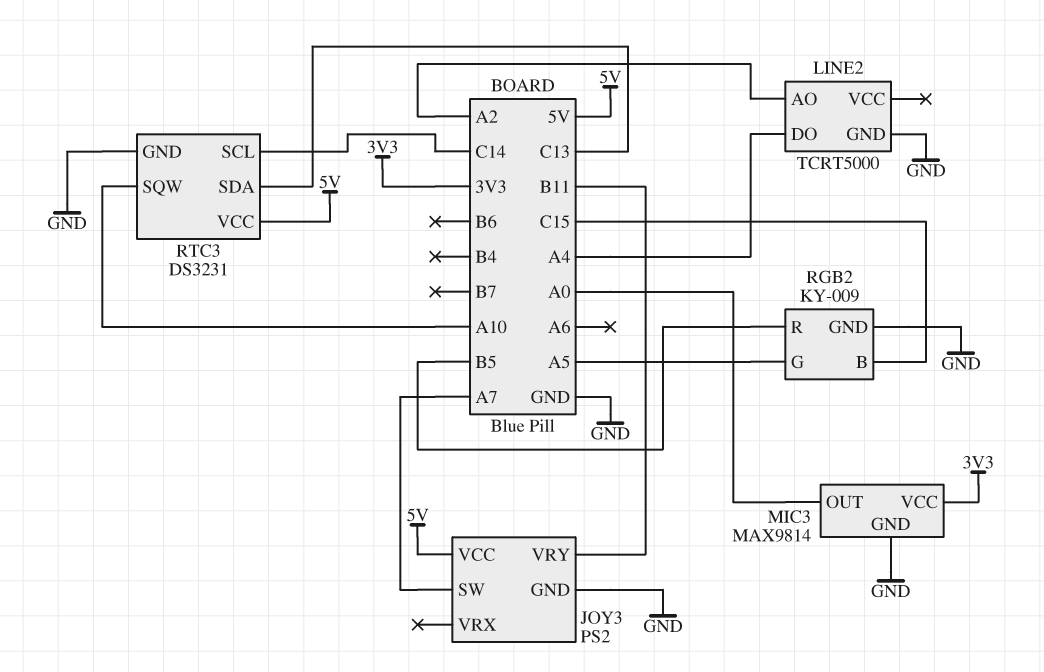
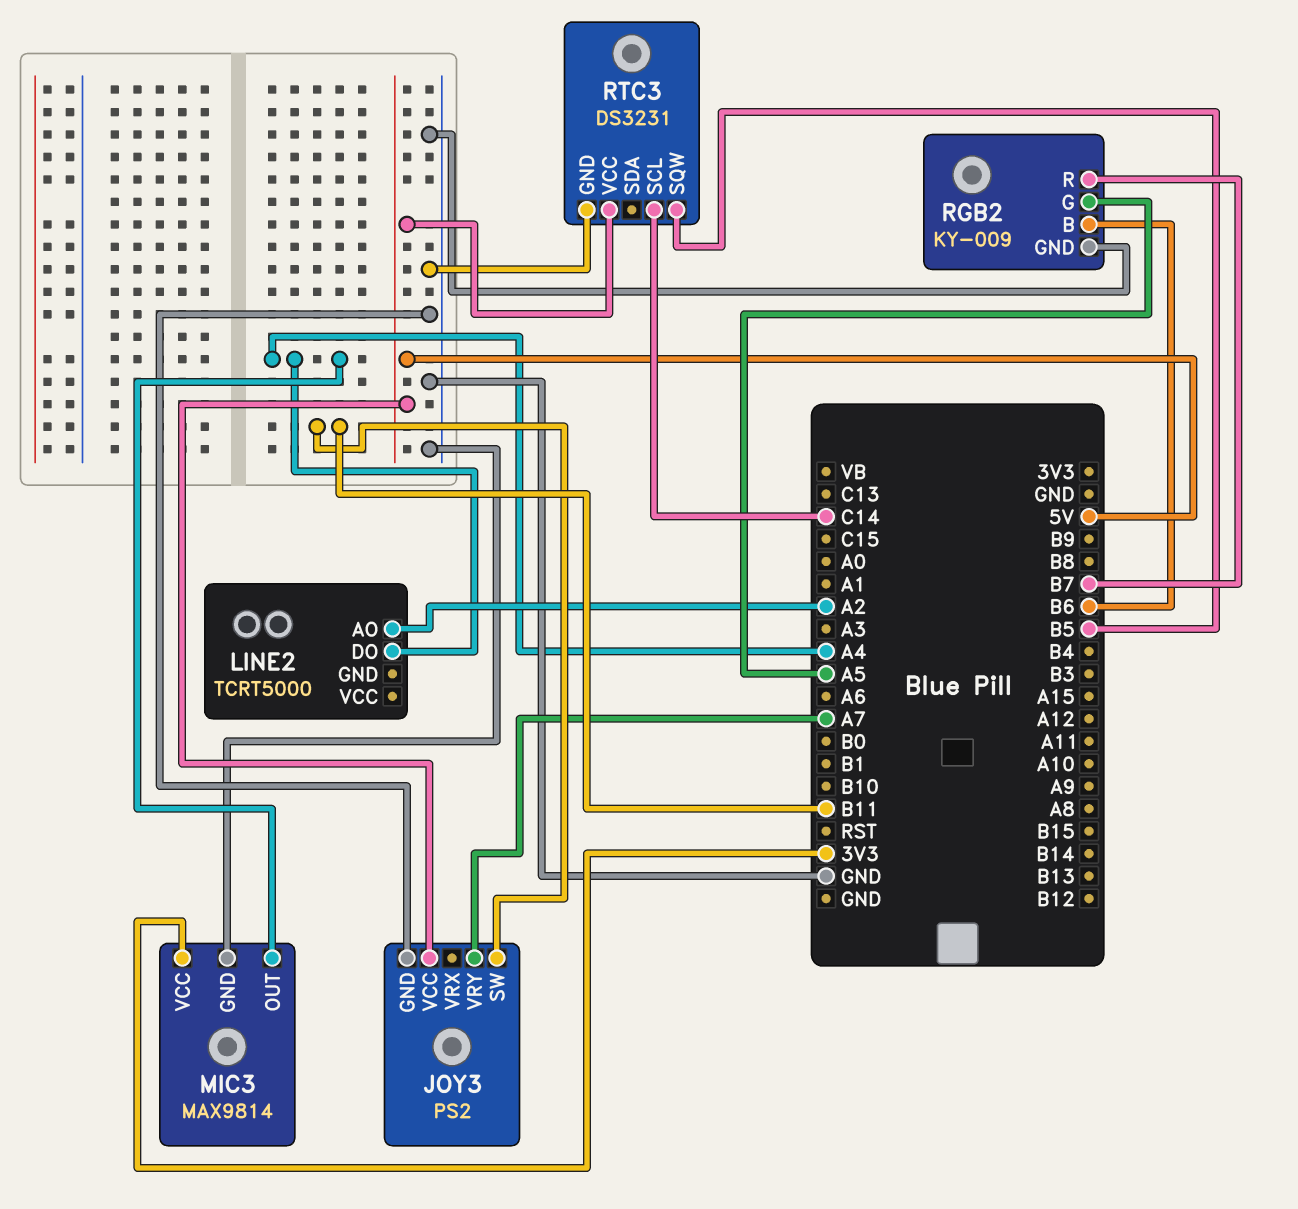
JOY3 pin SW: A7 -> B11
JOY3 pin VRY: B11 -> A7
LINE2 pin GND: GND -> none
MIC3 pin OUT: A0 -> A4
RGB2 pin B: C15 -> B6
RGB2 pin R: B5 -> B7
RTC3 pin SDA: C13 -> none
RTC3 pin SQW: A10 -> B5

